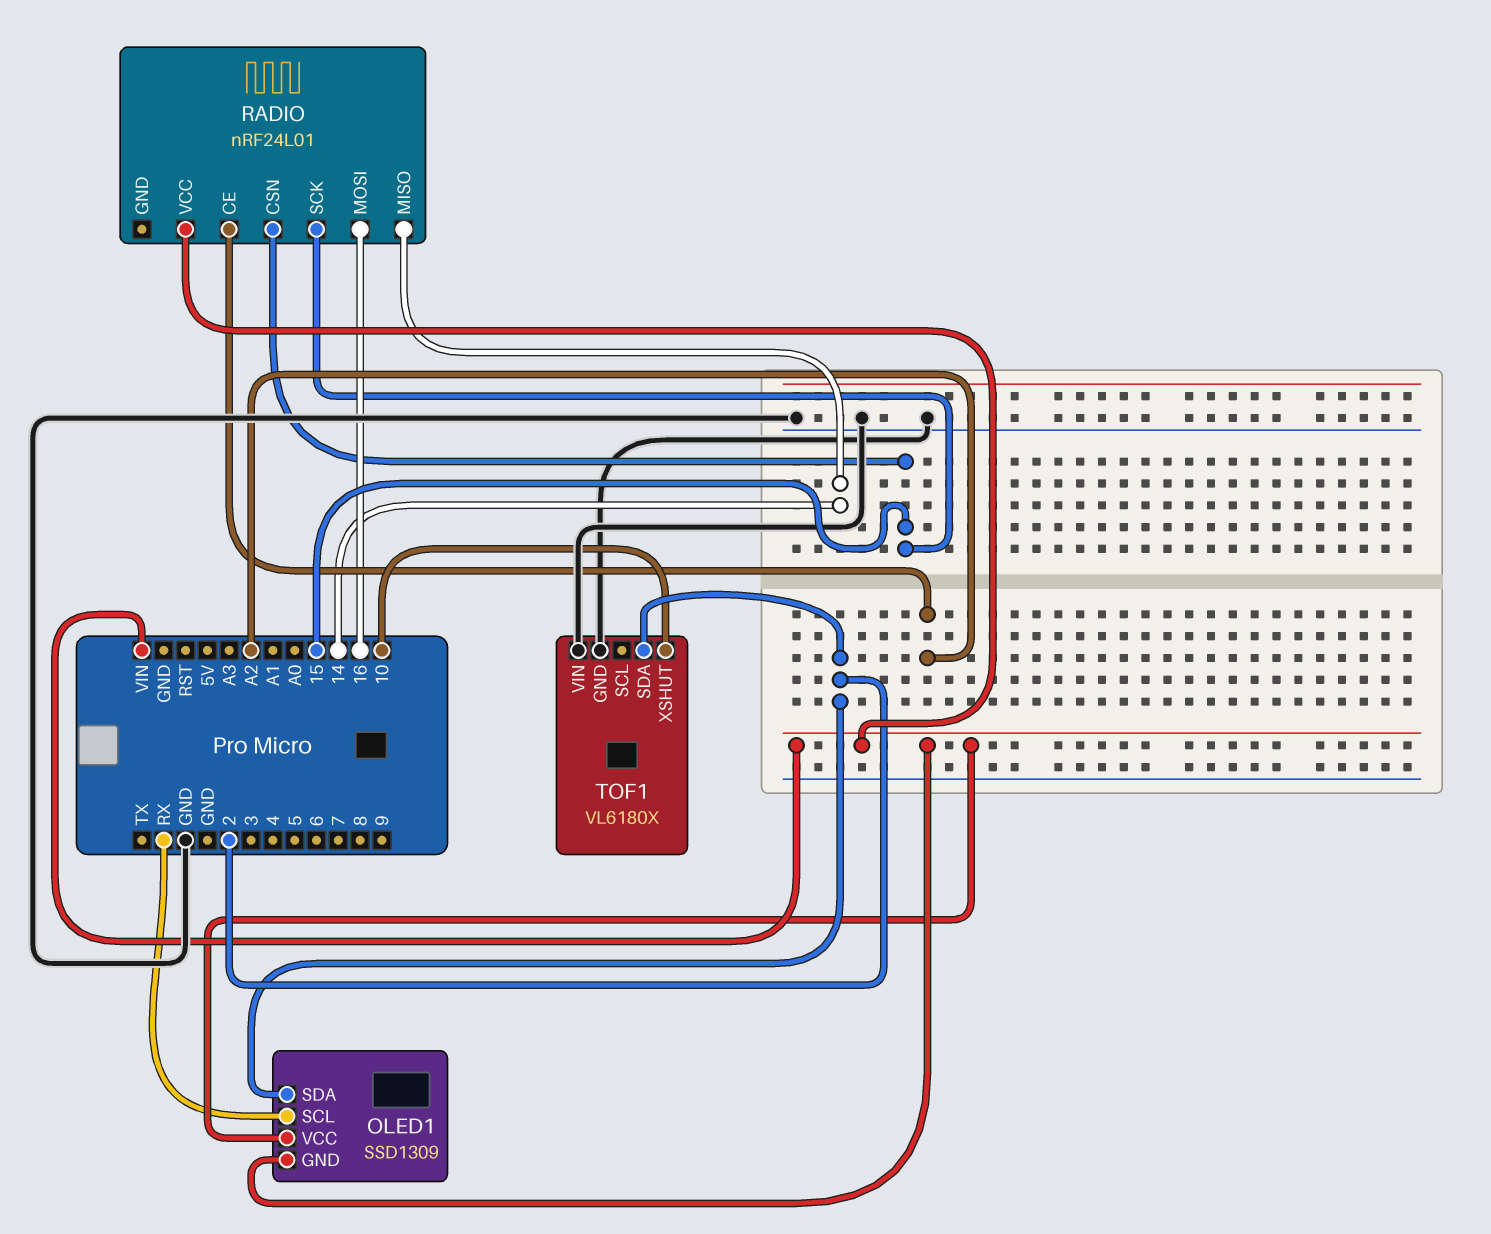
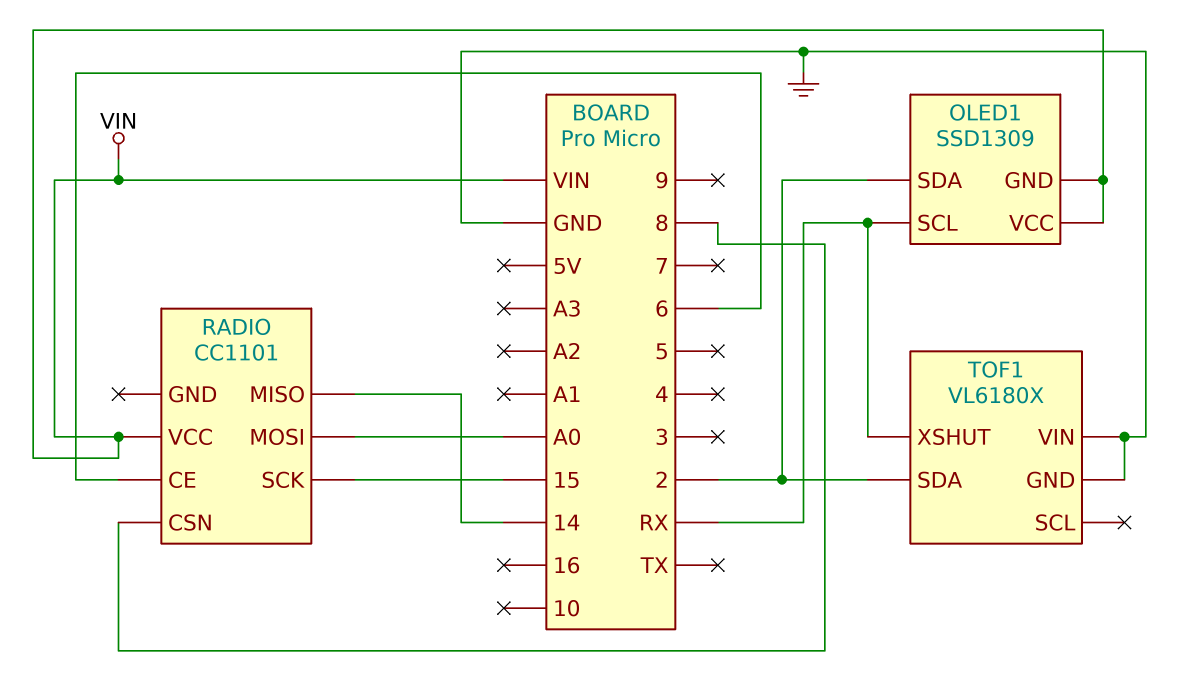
RADIO: nRF24L01 -> CC1101
RADIO pin CE: A2 -> 6
RADIO pin CSN: 15 -> 8
RADIO pin MOSI: 16 -> A0
TOF1 pin XSHUT: 10 -> RX

